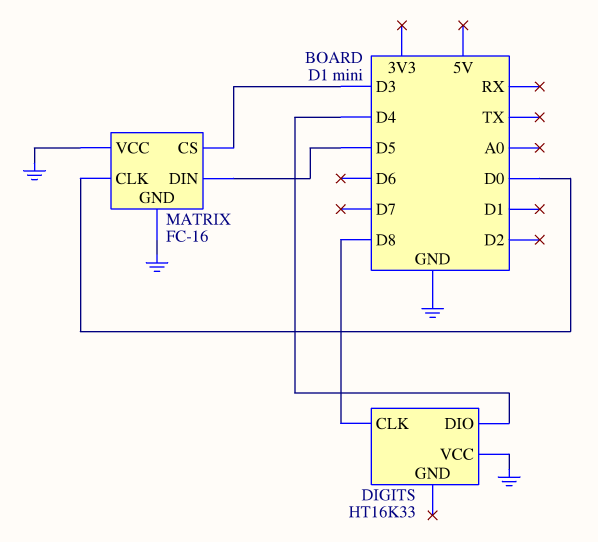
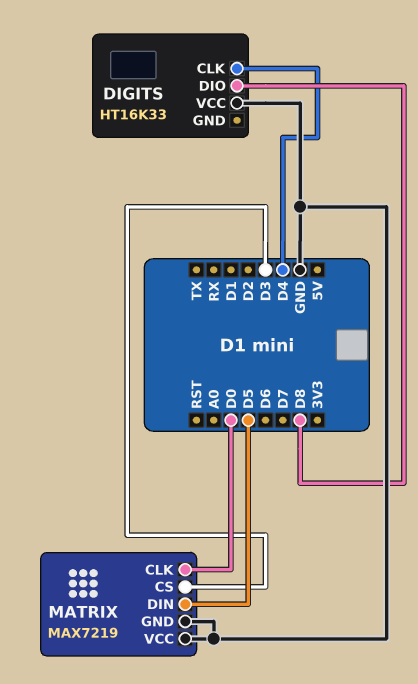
DIGITS pin CLK: D8 -> D4
DIGITS pin DIO: D4 -> D8
MATRIX: FC-16 -> MAX7219

